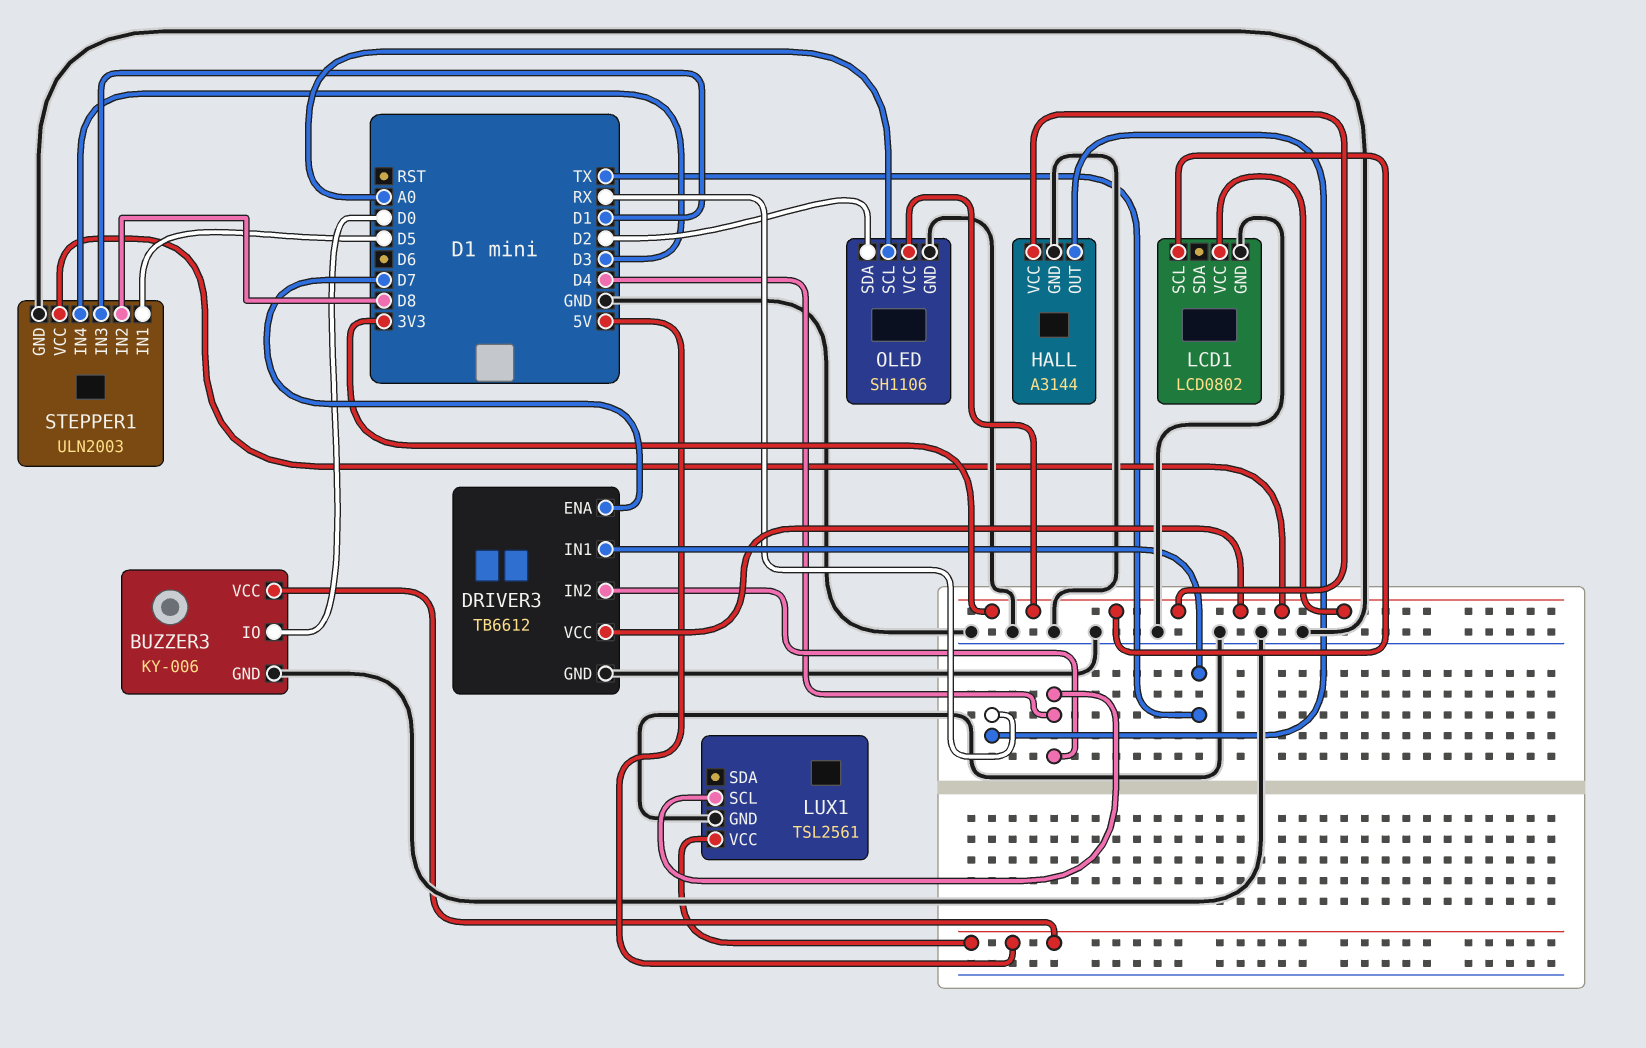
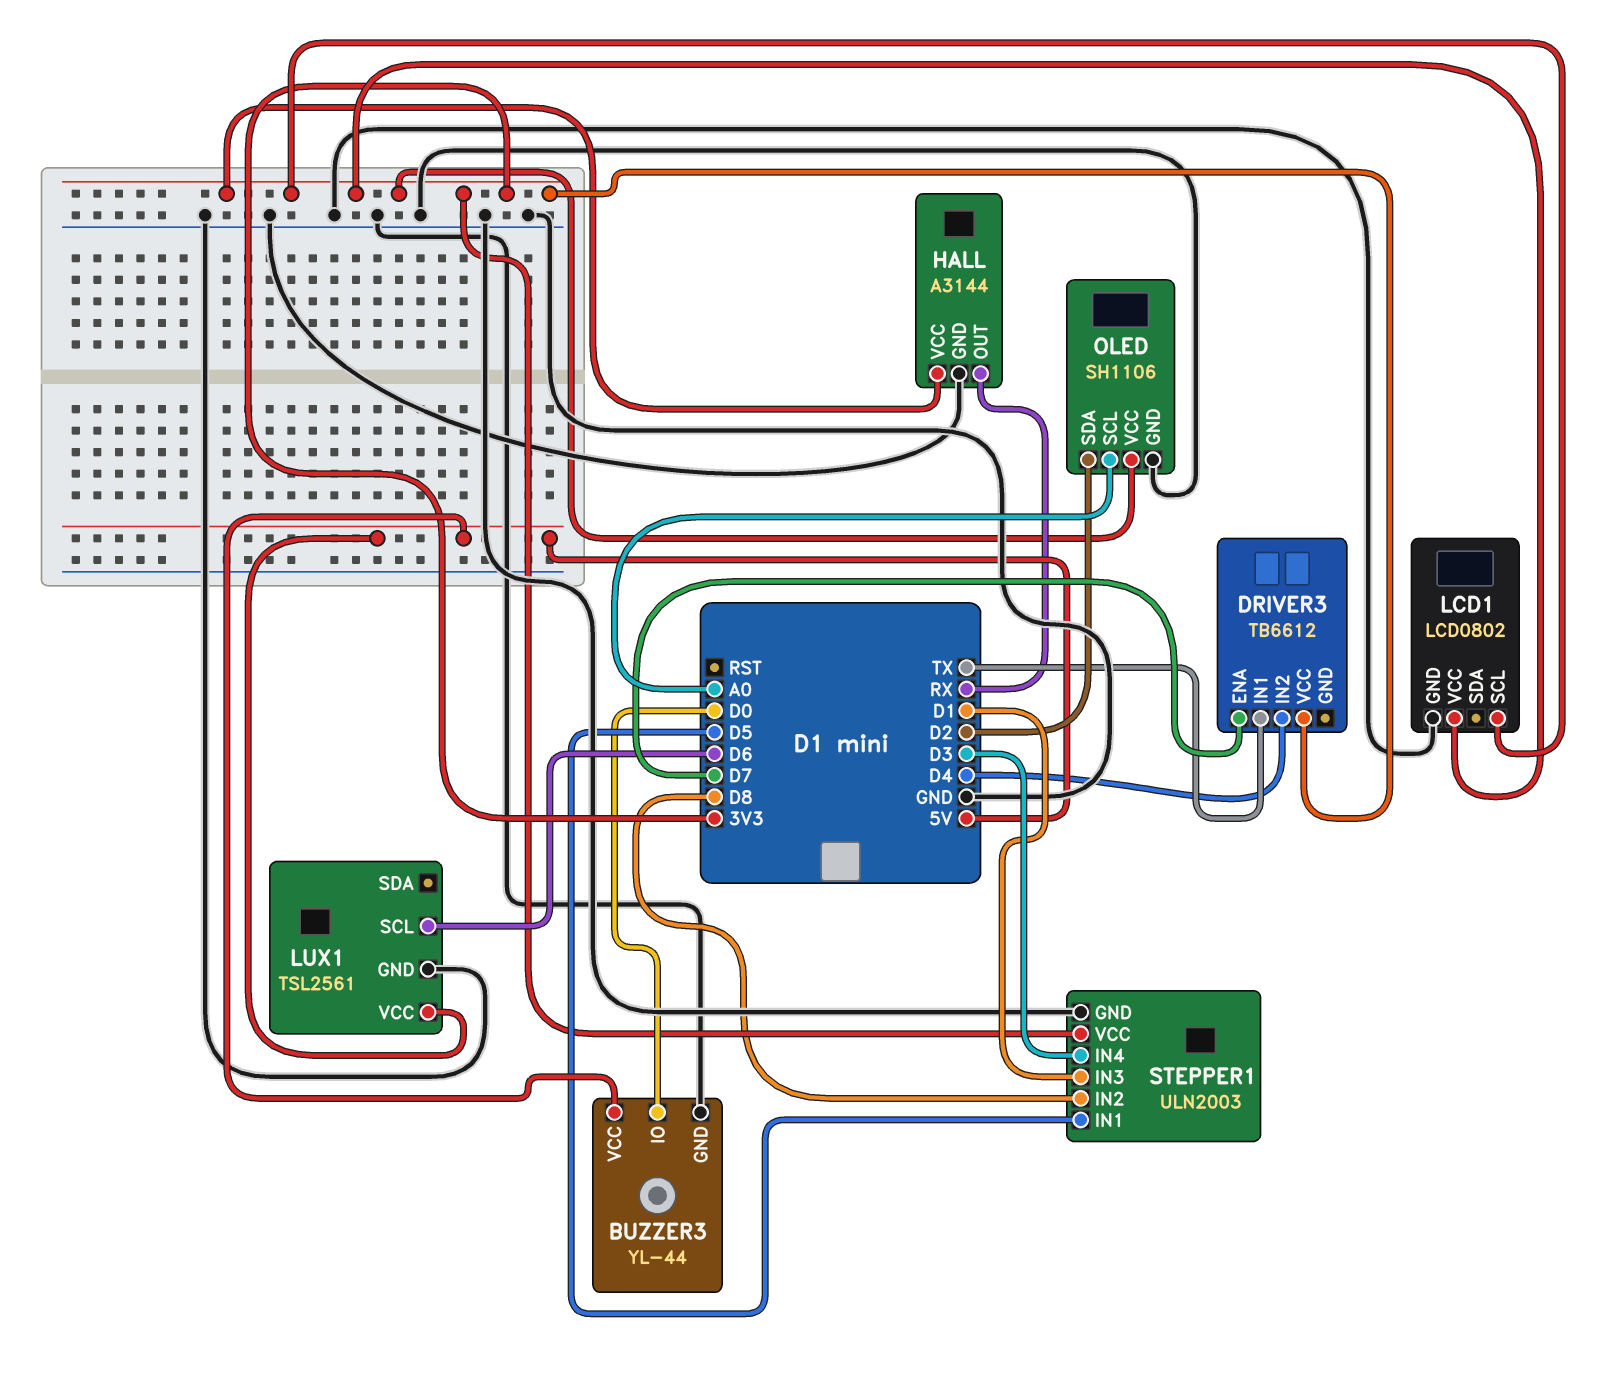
BUZZER3: KY-006 -> YL-44
DRIVER3 pin GND: GND -> none
LUX1 pin SCL: D4 -> D6

